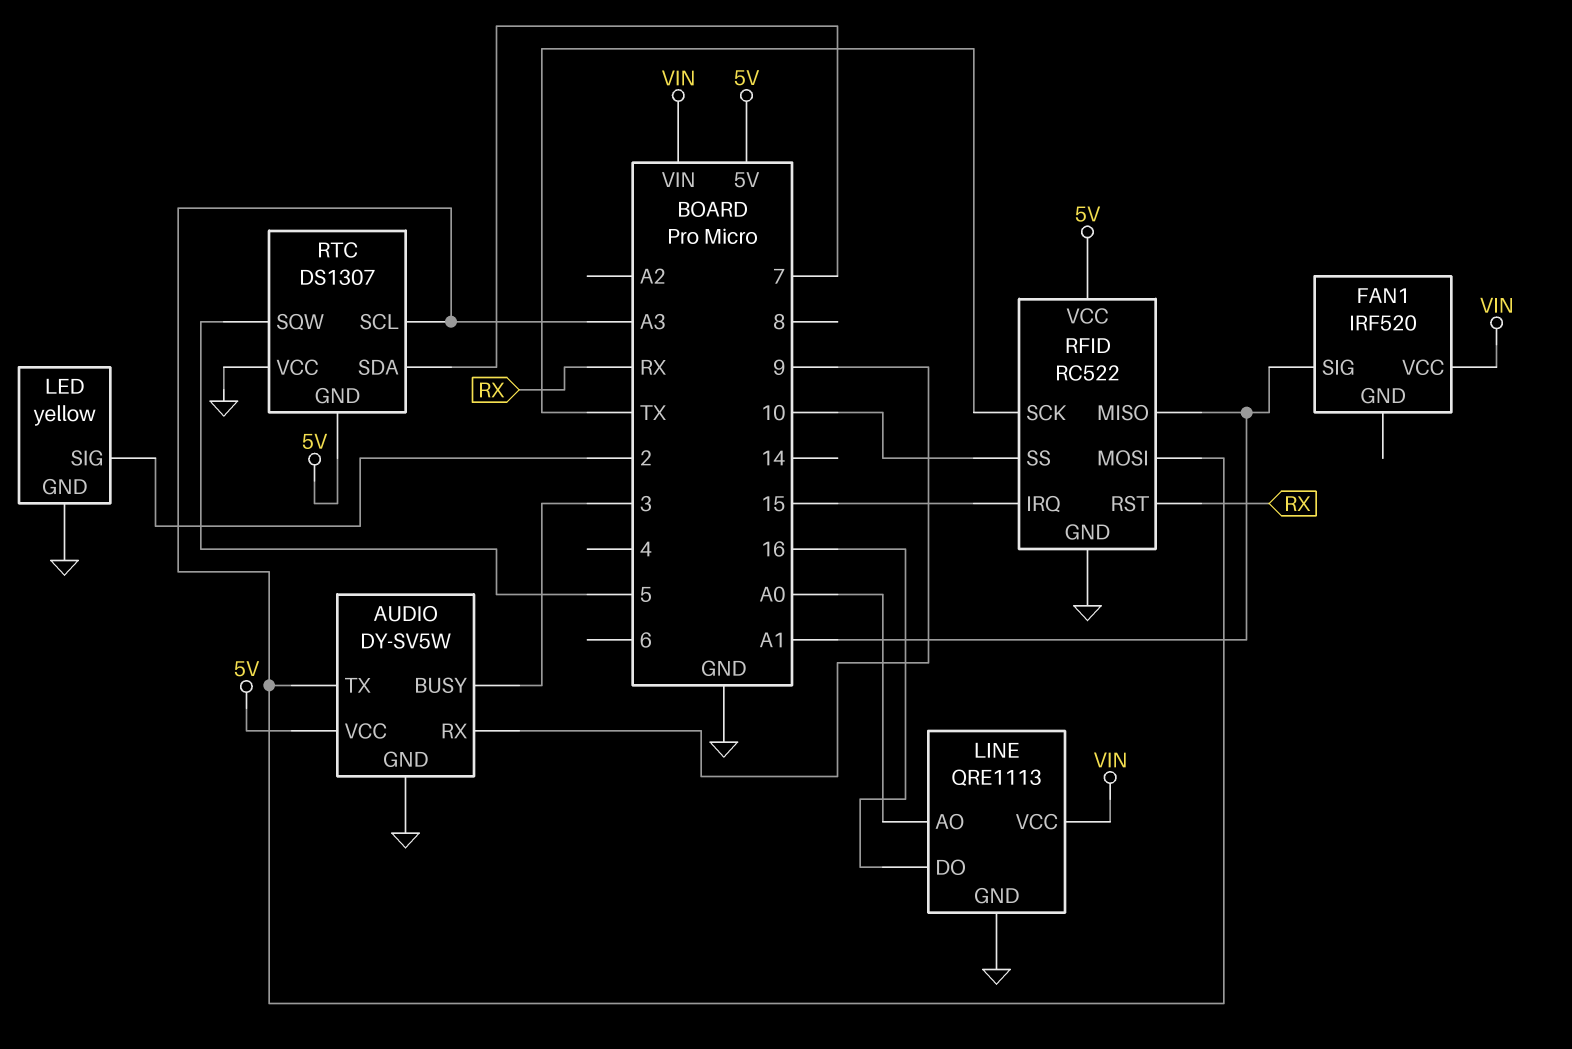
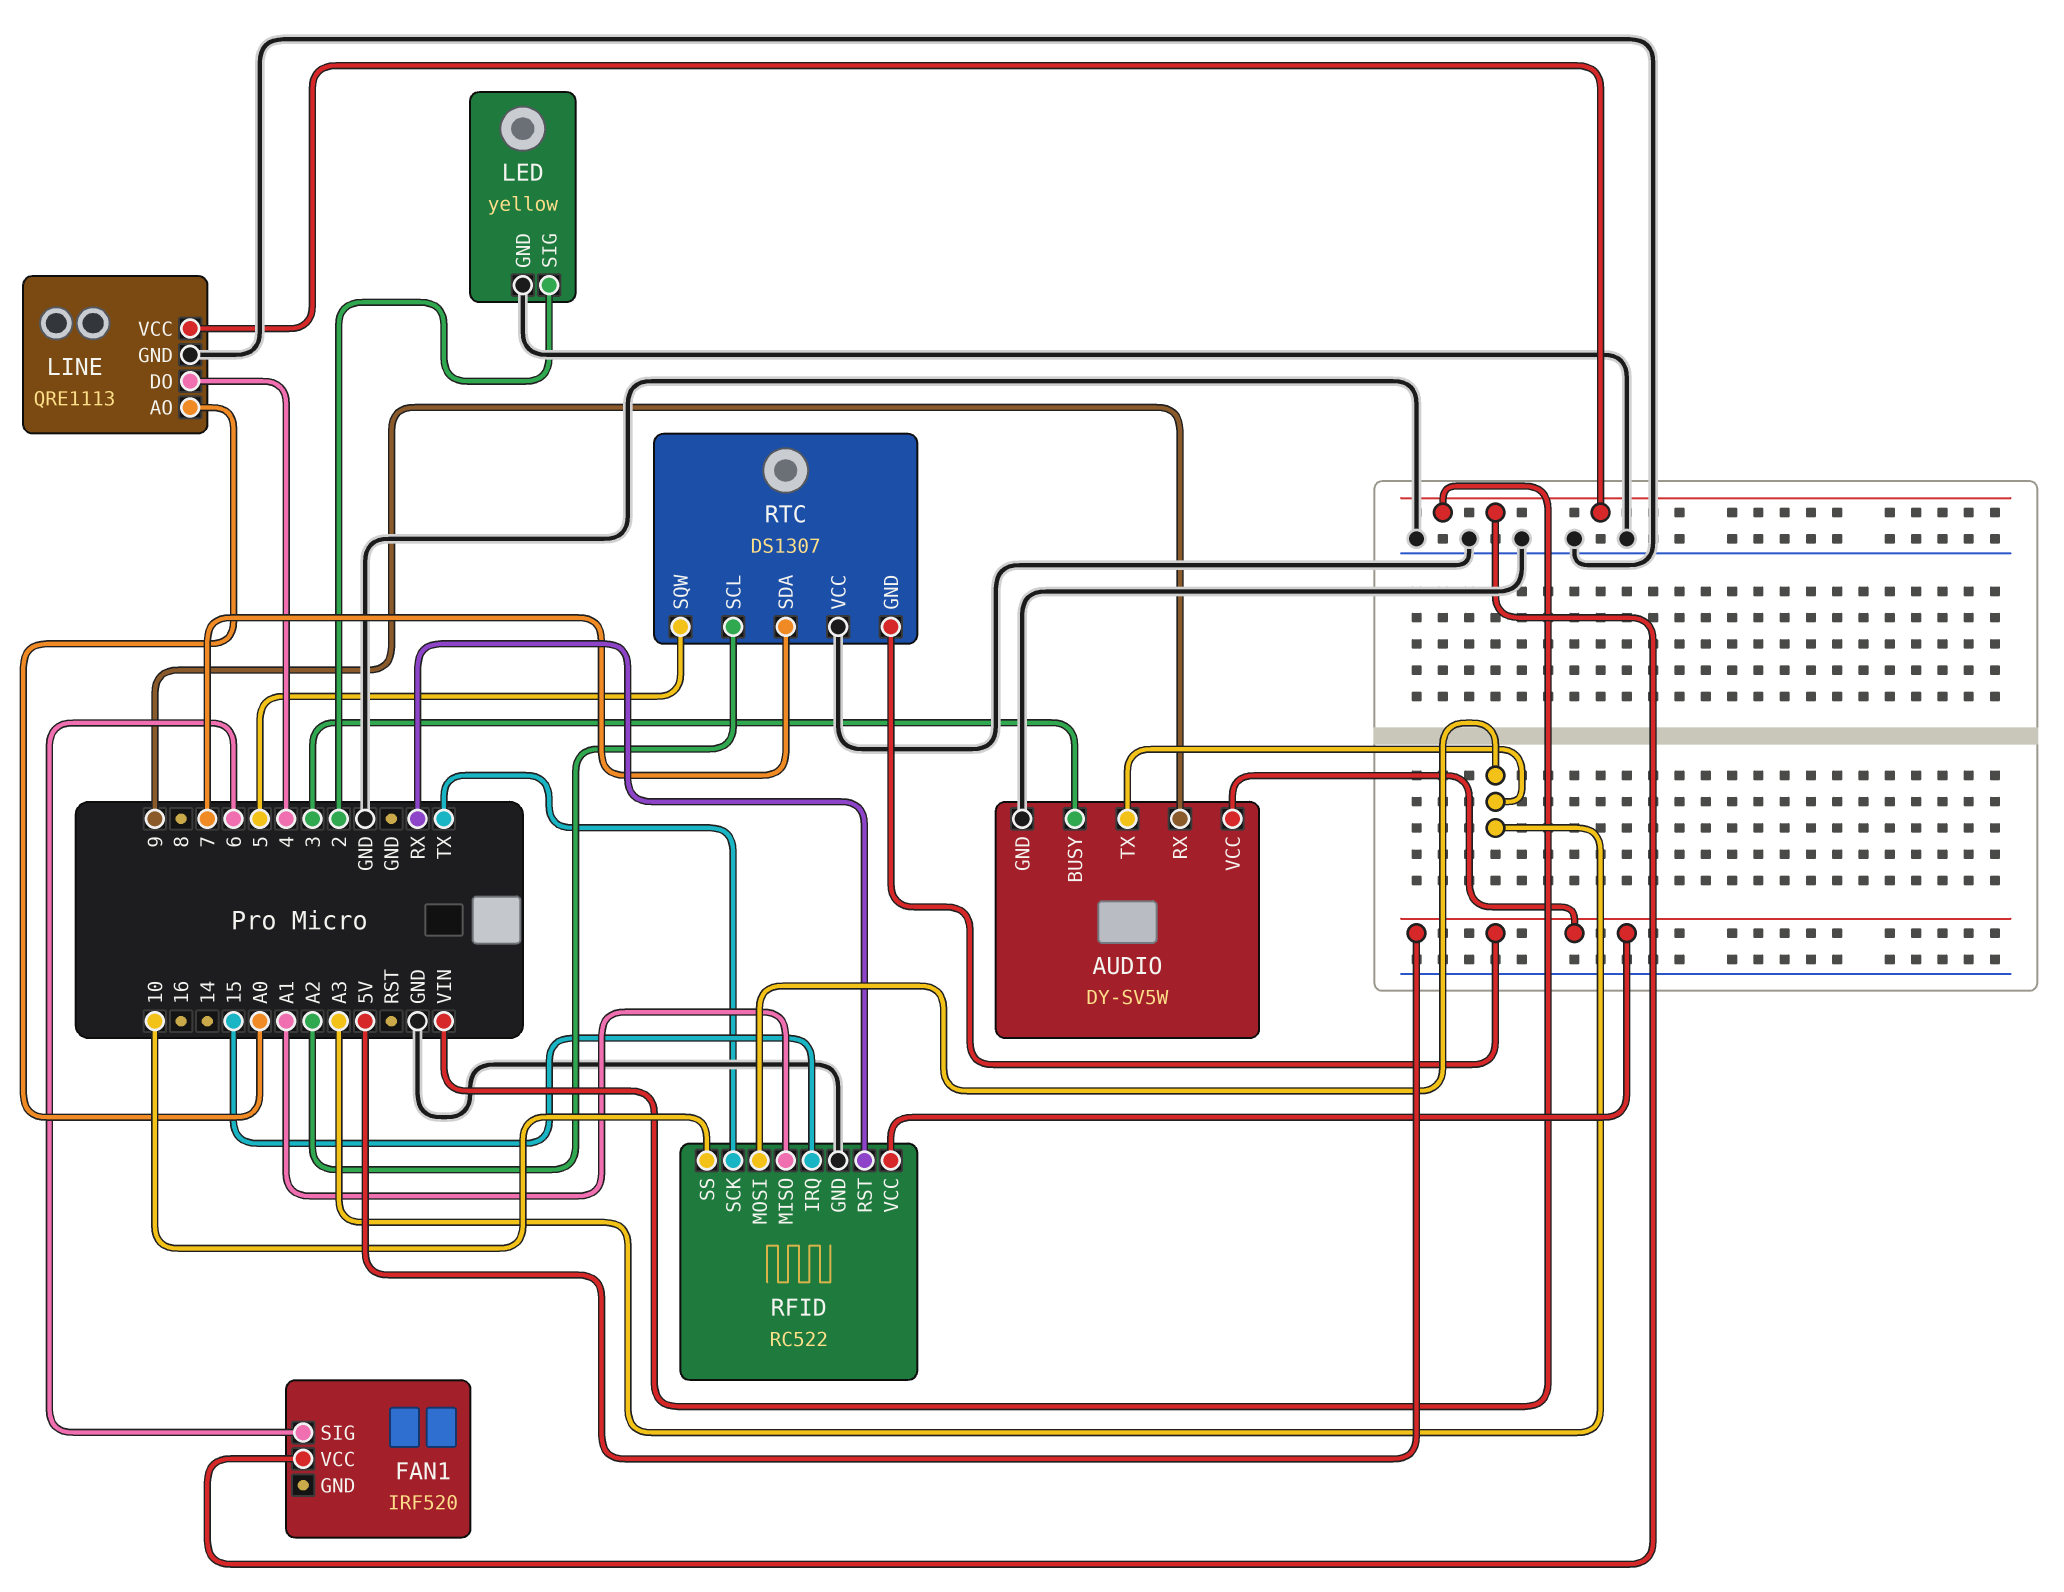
FAN1 pin SIG: A1 -> 6
LINE pin DO: 16 -> 4
RTC pin SCL: A3 -> A2

